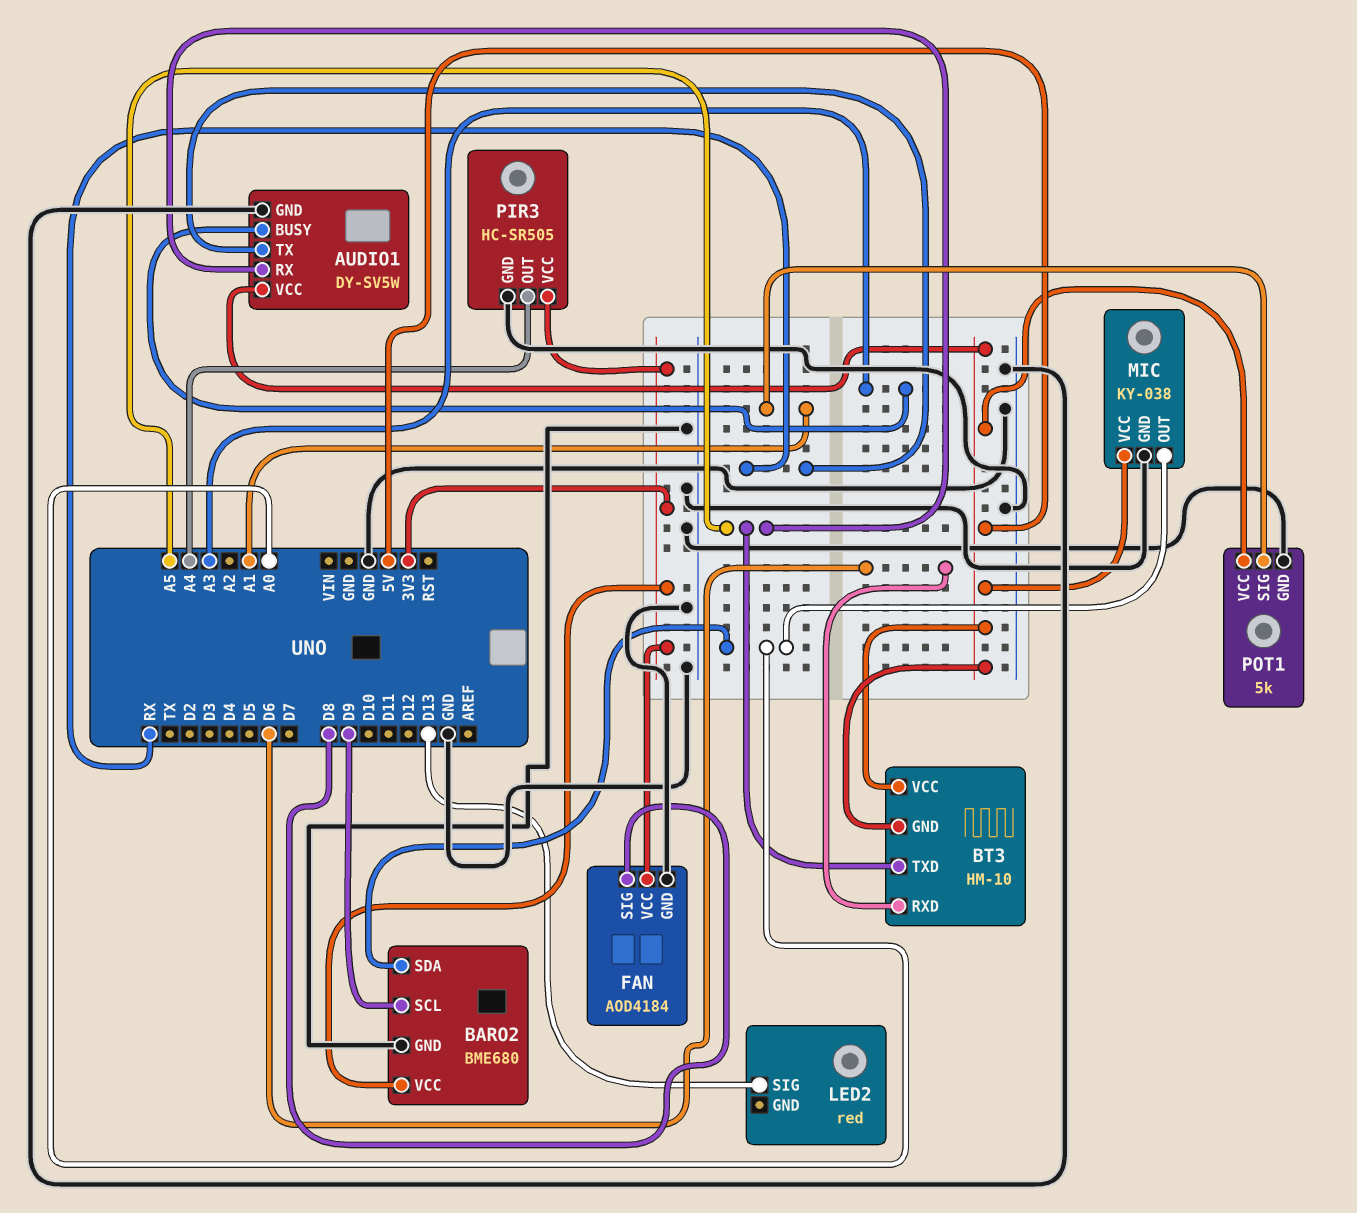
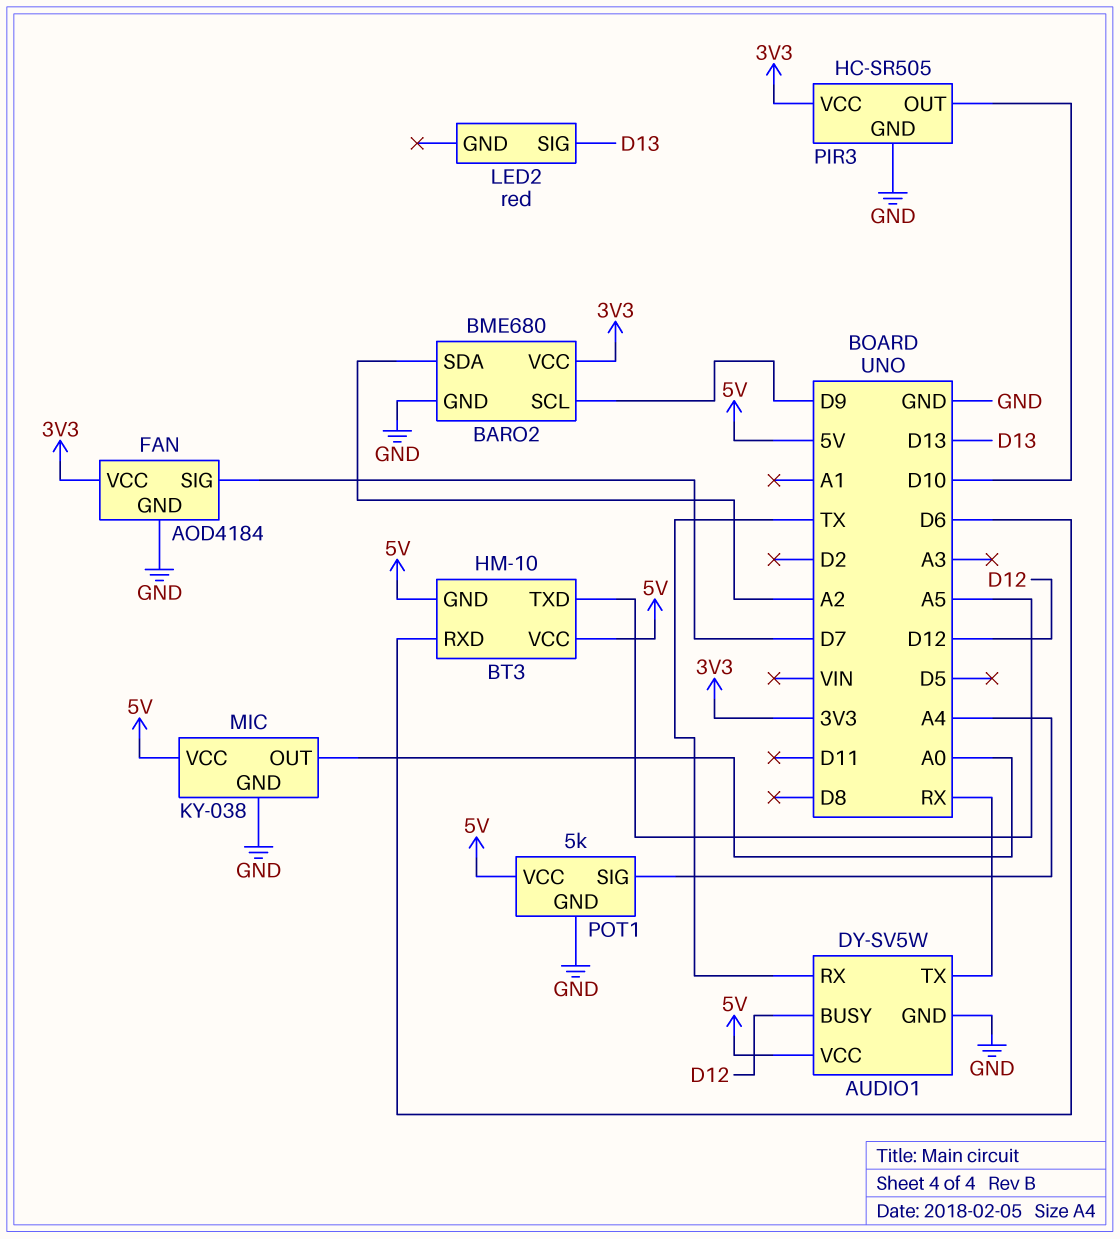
AUDIO1 pin BUSY: A3 -> D12
AUDIO1 pin RX: A5 -> TX
BARO2 pin SDA: A0 -> A2
FAN pin SIG: D8 -> D7
PIR3 pin OUT: A4 -> D10
POT1 pin SIG: A1 -> A4

